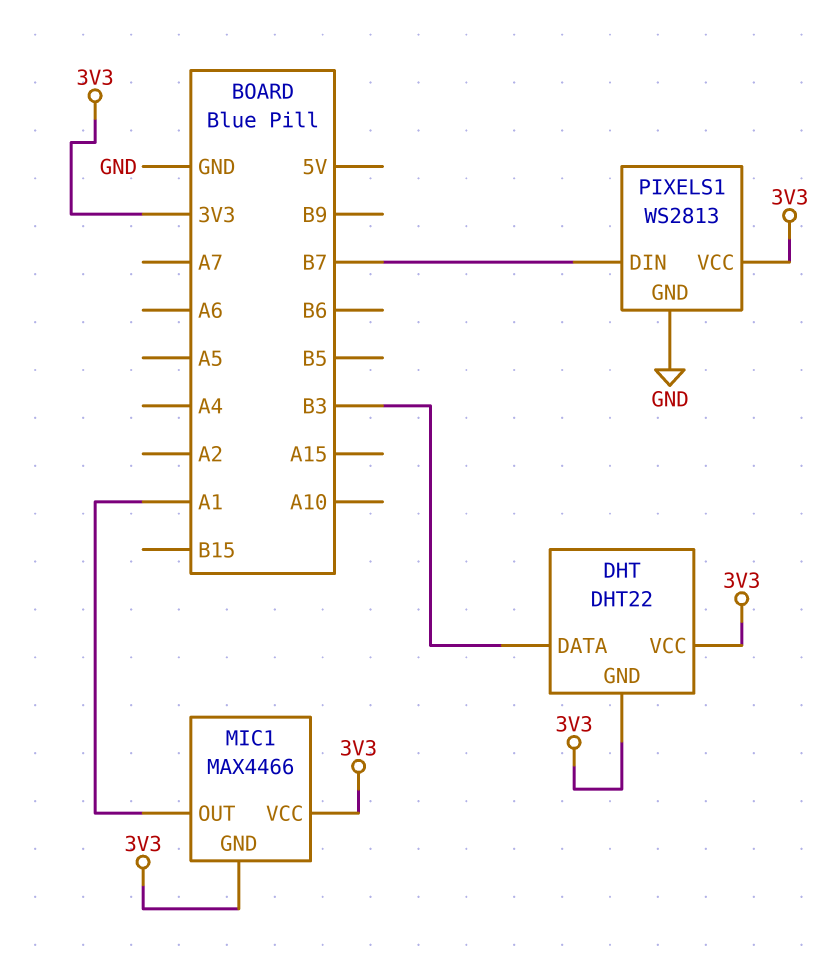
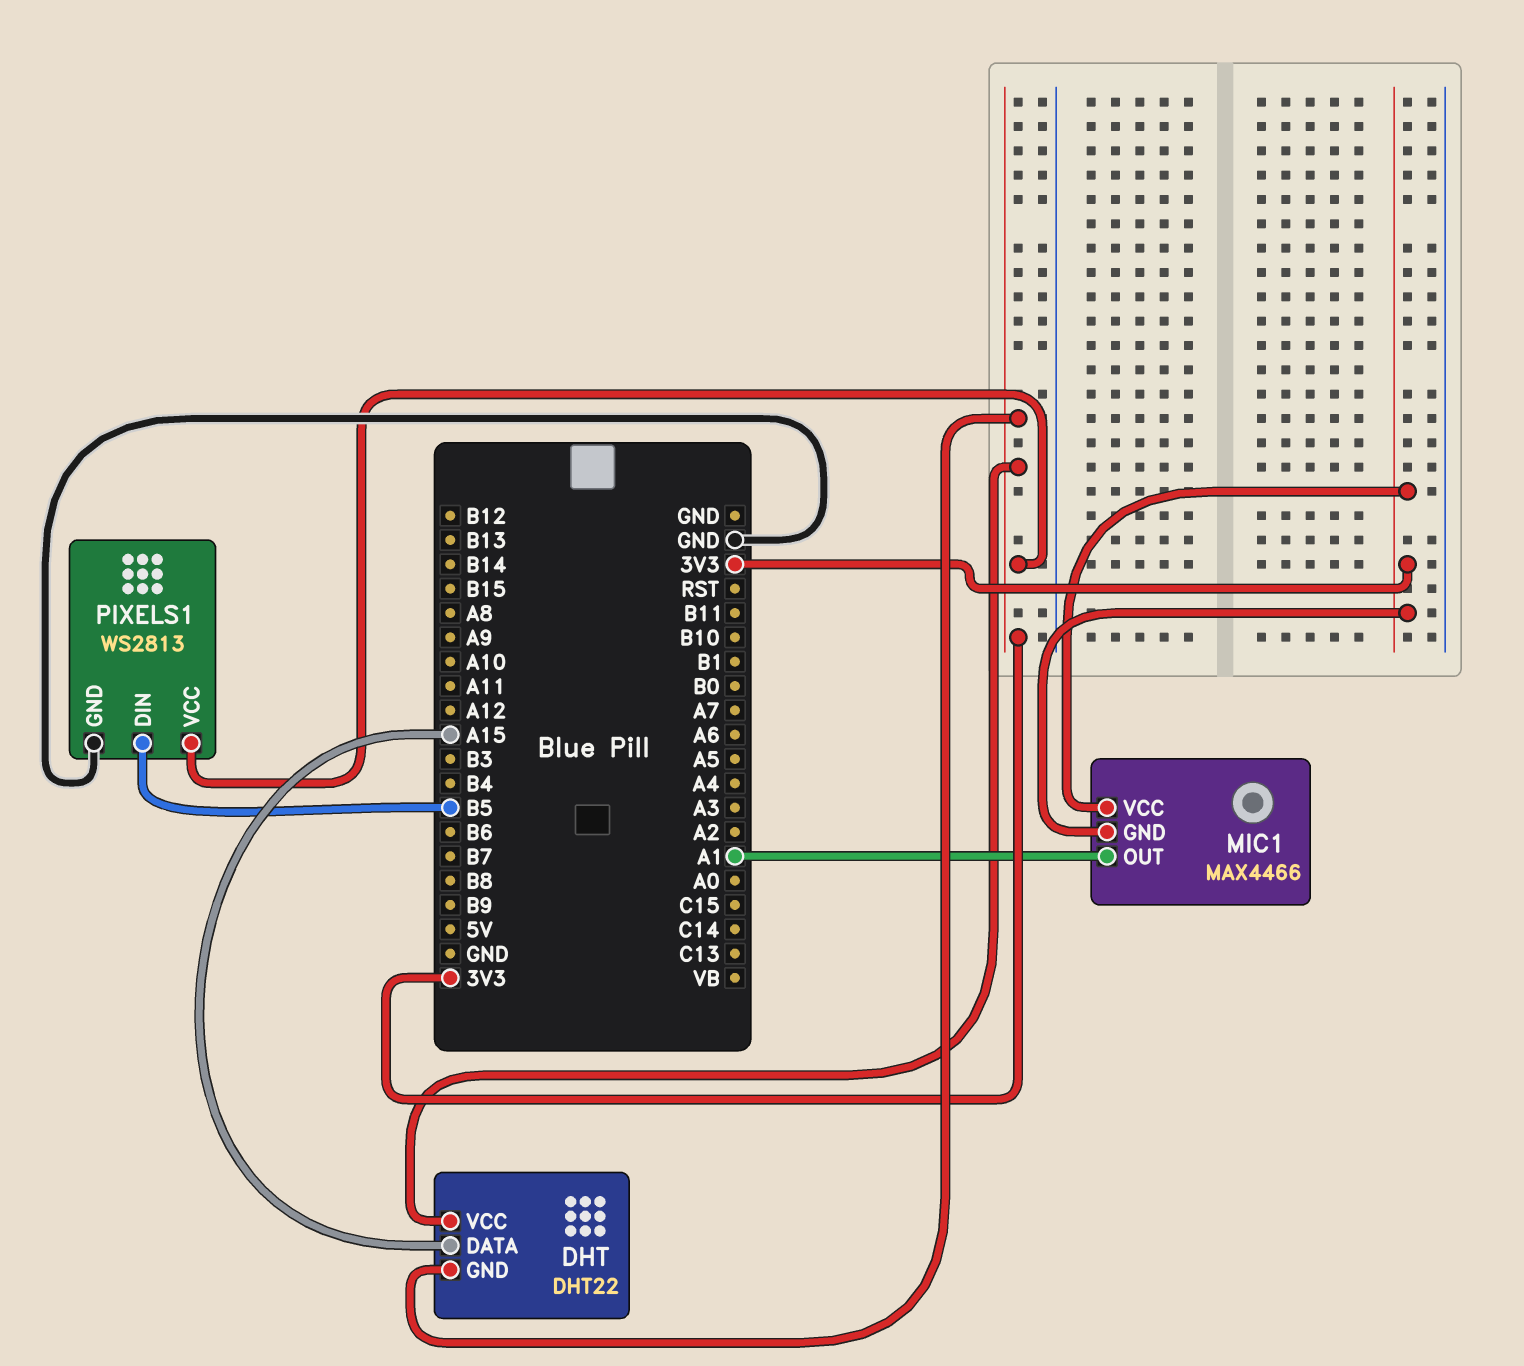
DHT pin DATA: B3 -> A15
PIXELS1 pin DIN: B7 -> B5

